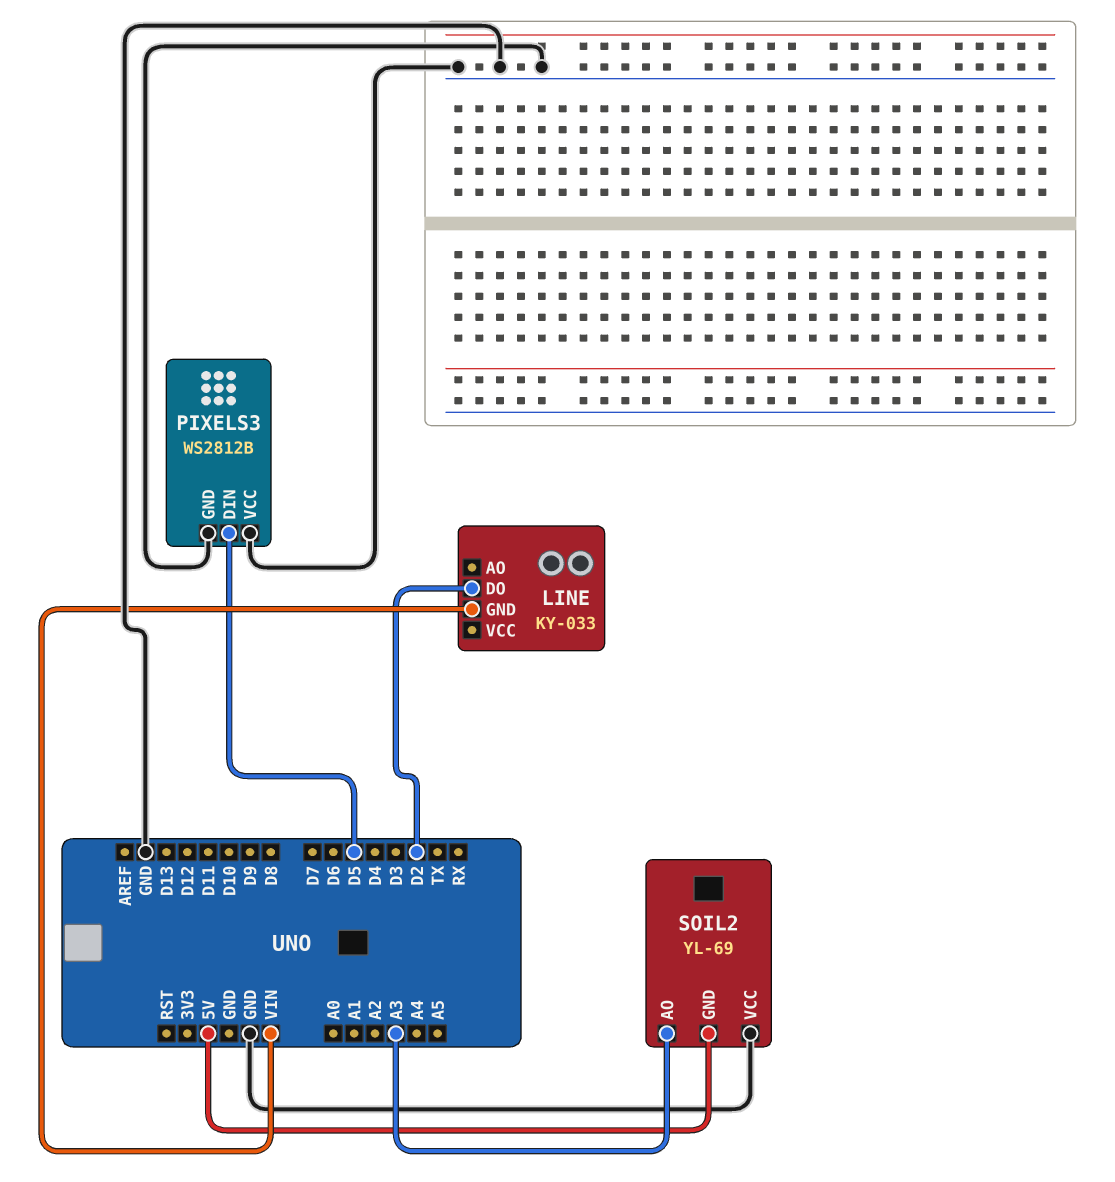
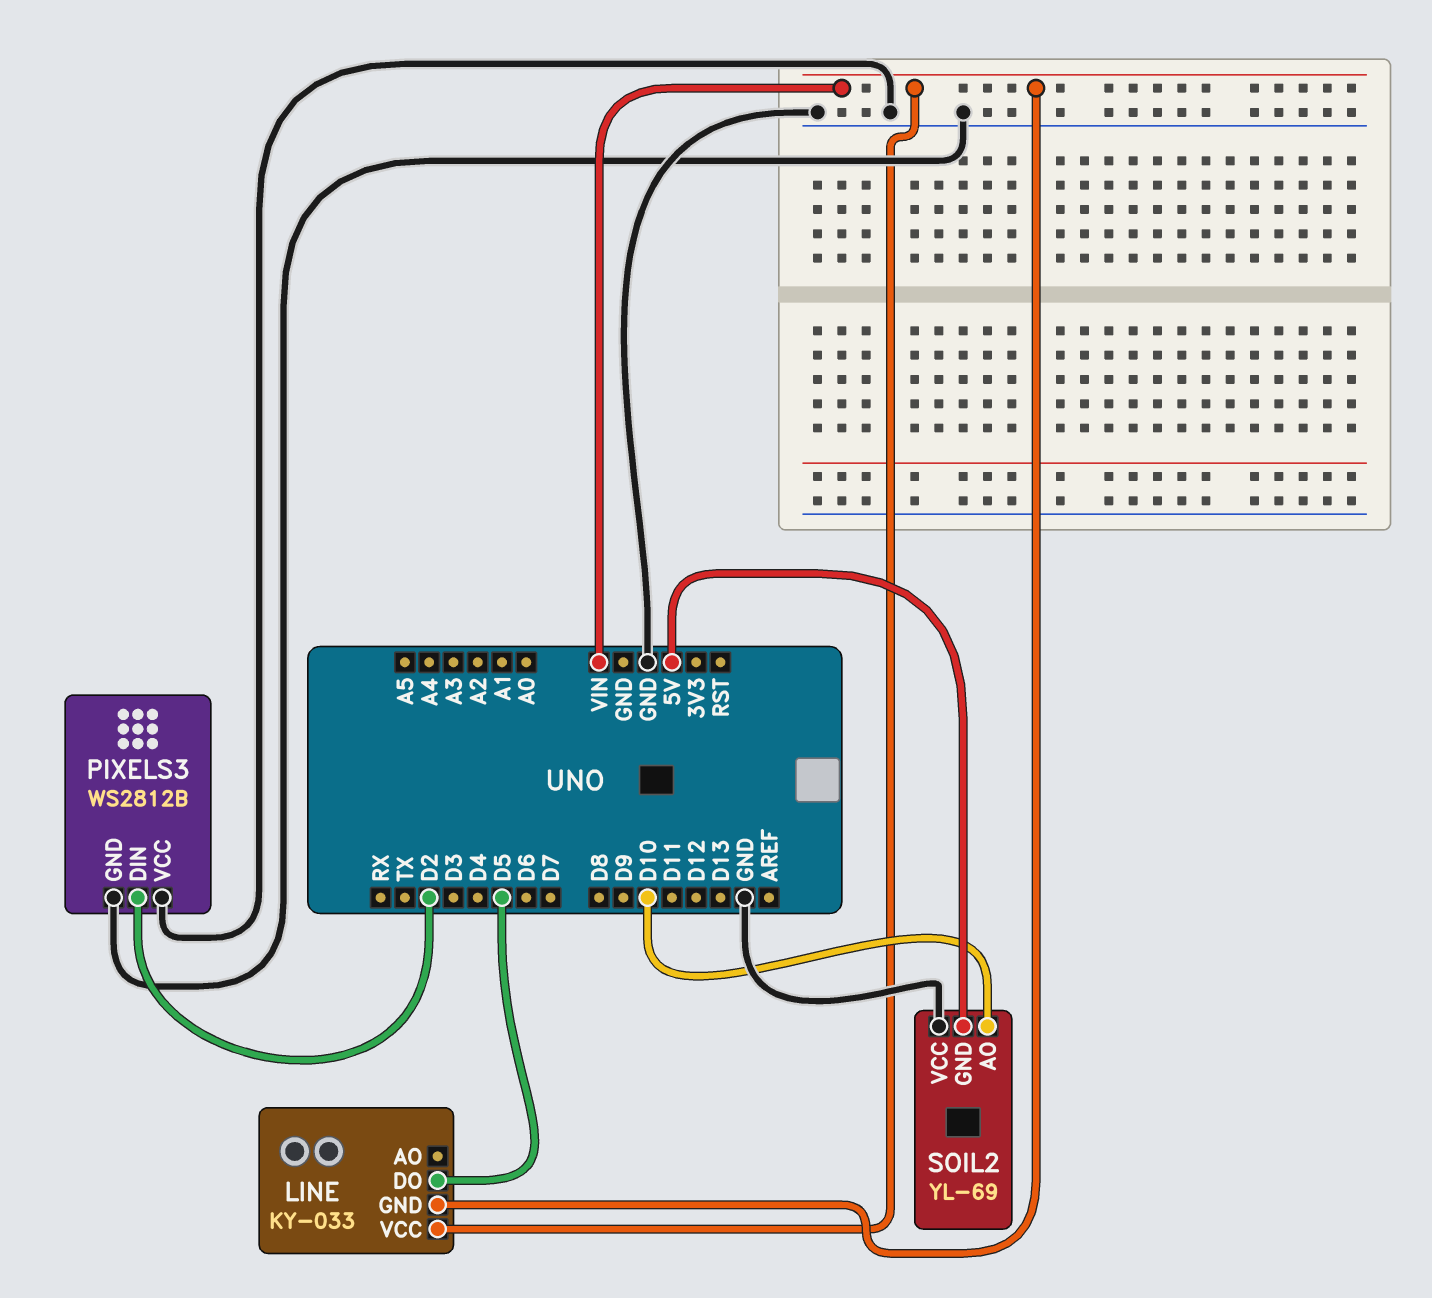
LINE pin DO: D2 -> D5
LINE pin VCC: none -> VIN
PIXELS3 pin DIN: D5 -> D2
SOIL2 pin AO: A3 -> D10

